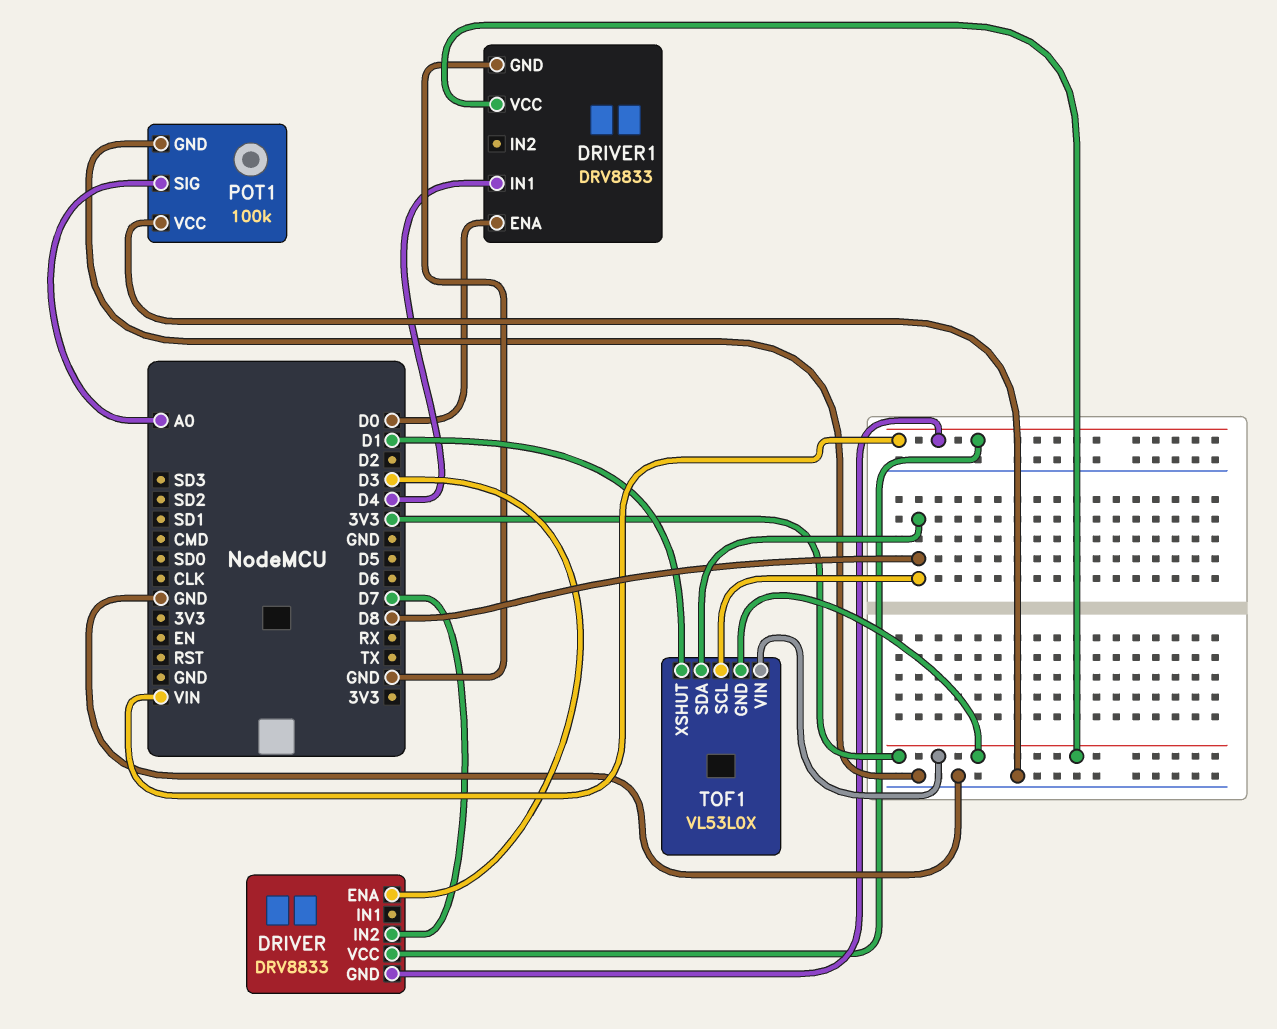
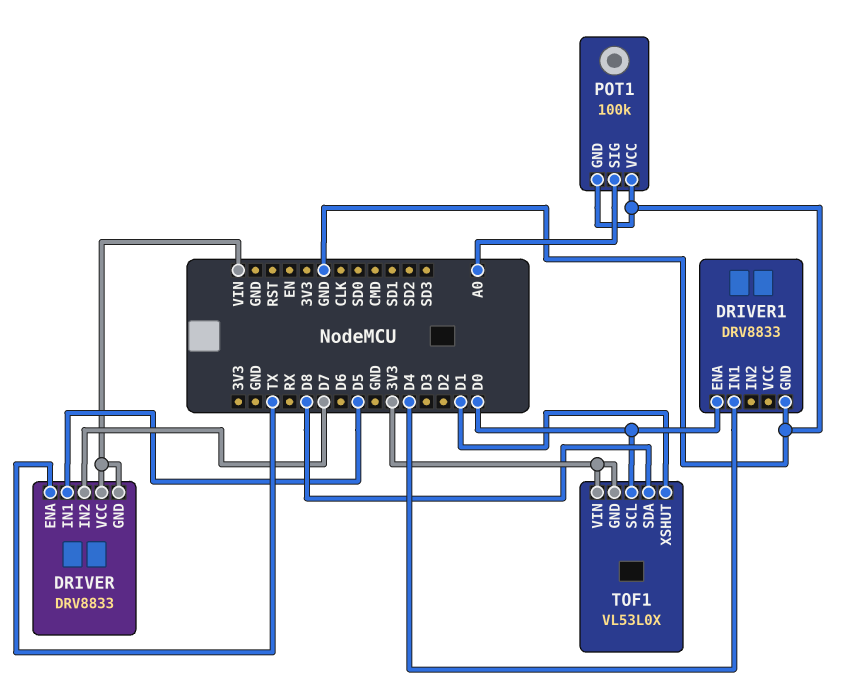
DRIVER pin ENA: D3 -> TX
DRIVER pin IN1: none -> D5
DRIVER1 pin VCC: 3V3 -> none
TOF1 pin SCL: D8 -> D0

